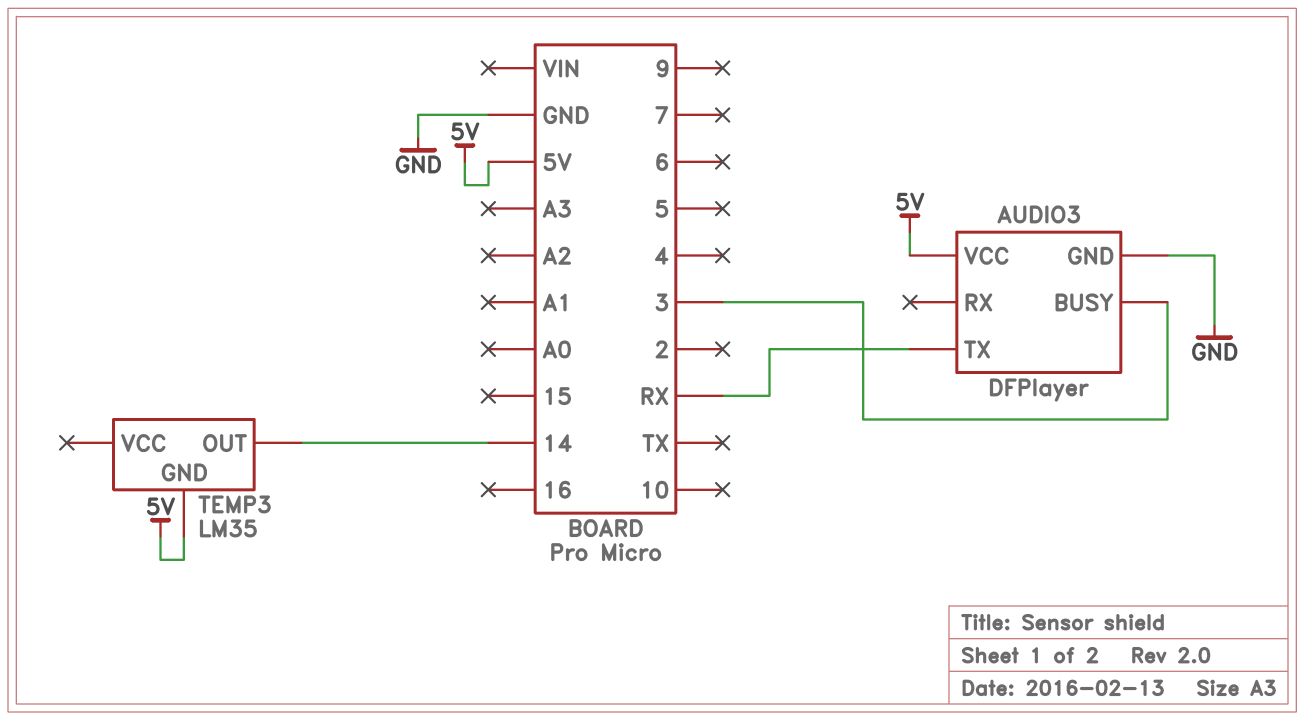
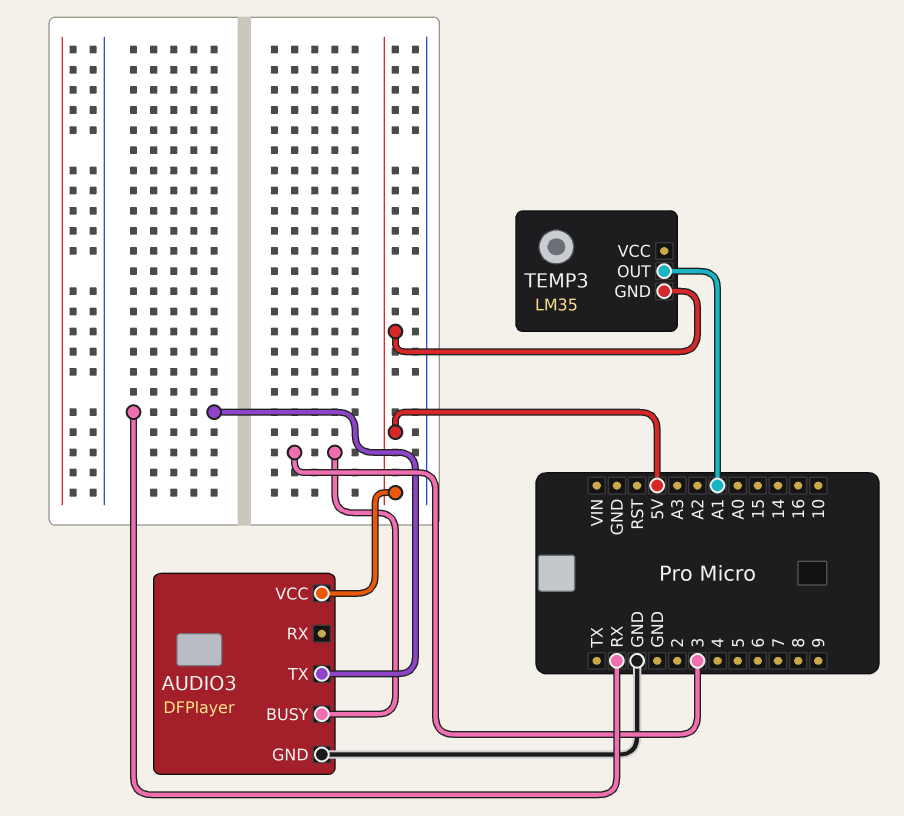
TEMP3 pin OUT: 14 -> A1

